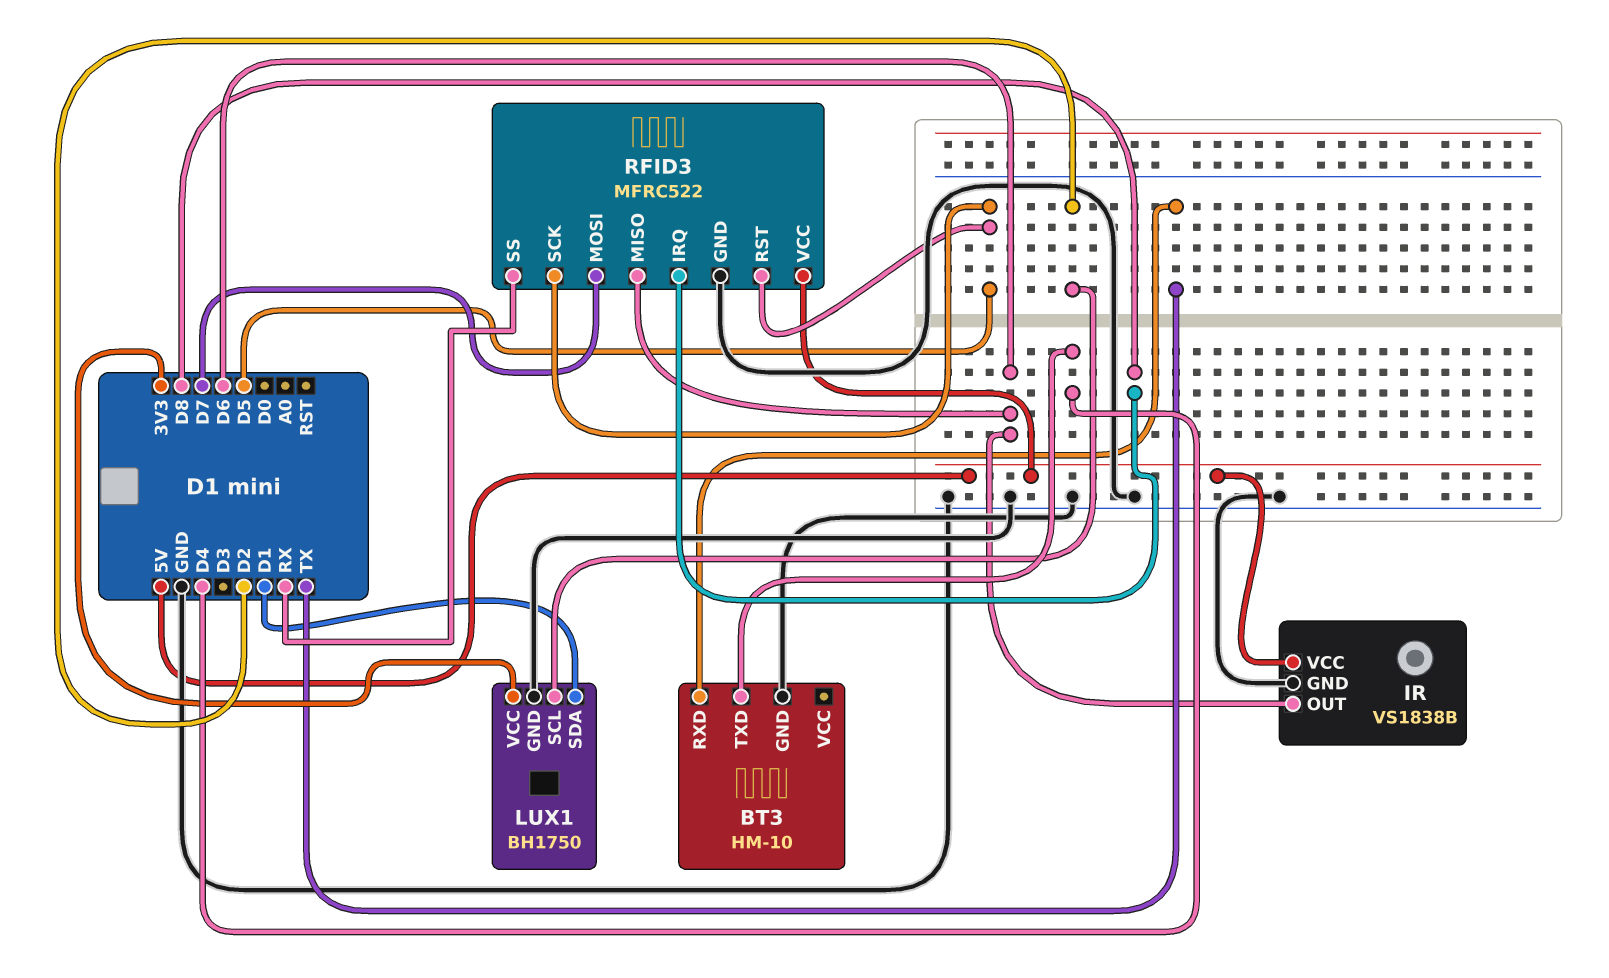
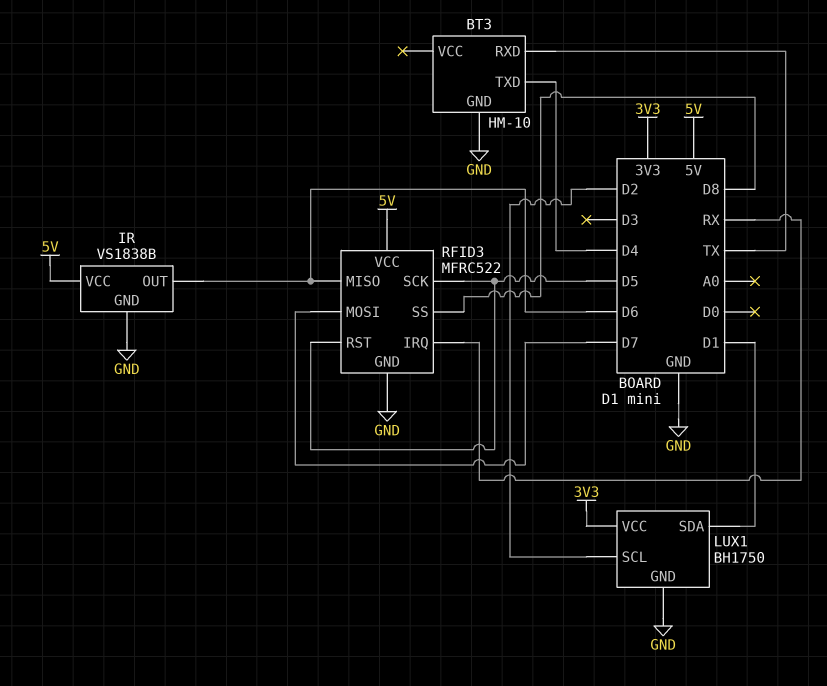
RFID3 pin IRQ: D8 -> RX
RFID3 pin SS: RX -> D8

